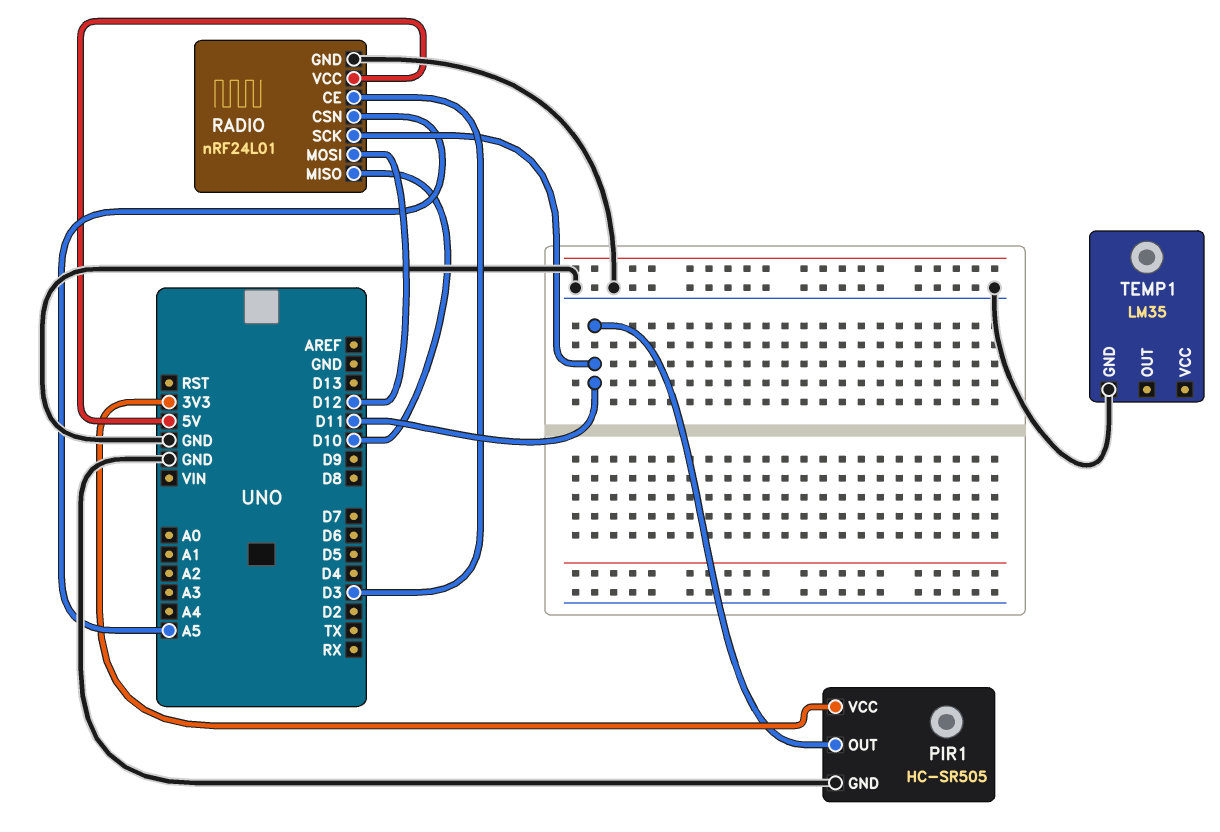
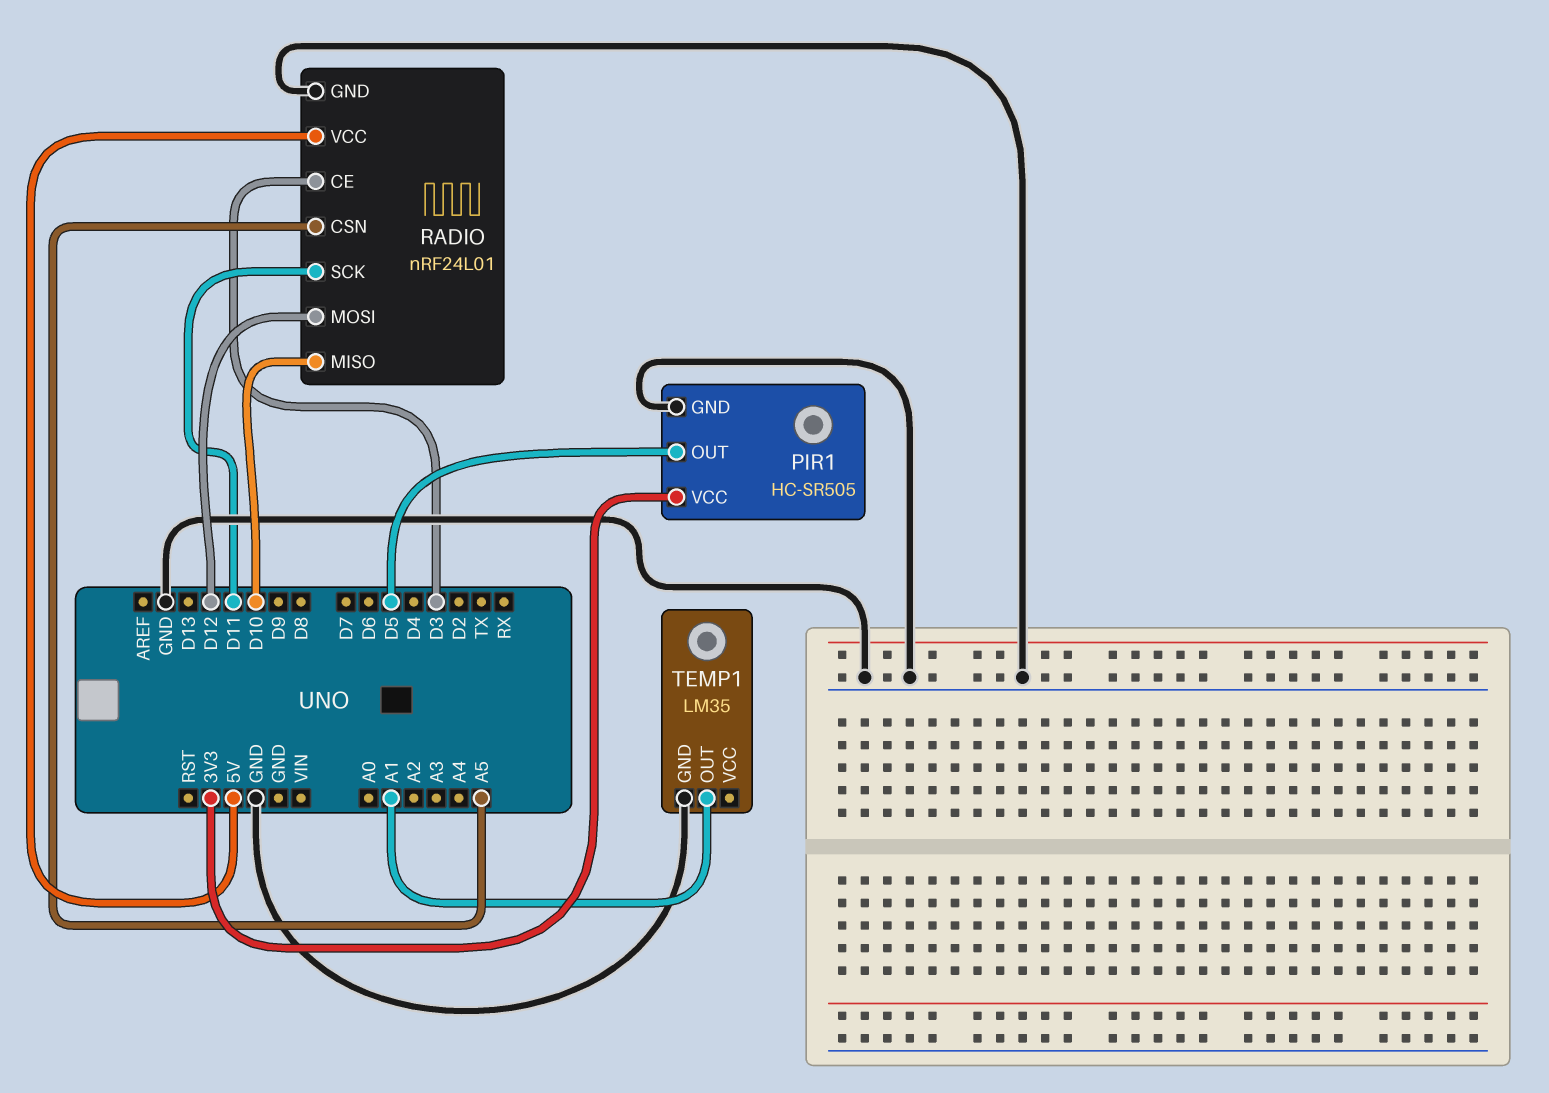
PIR1 pin OUT: D11 -> D5
TEMP1 pin OUT: none -> A1

